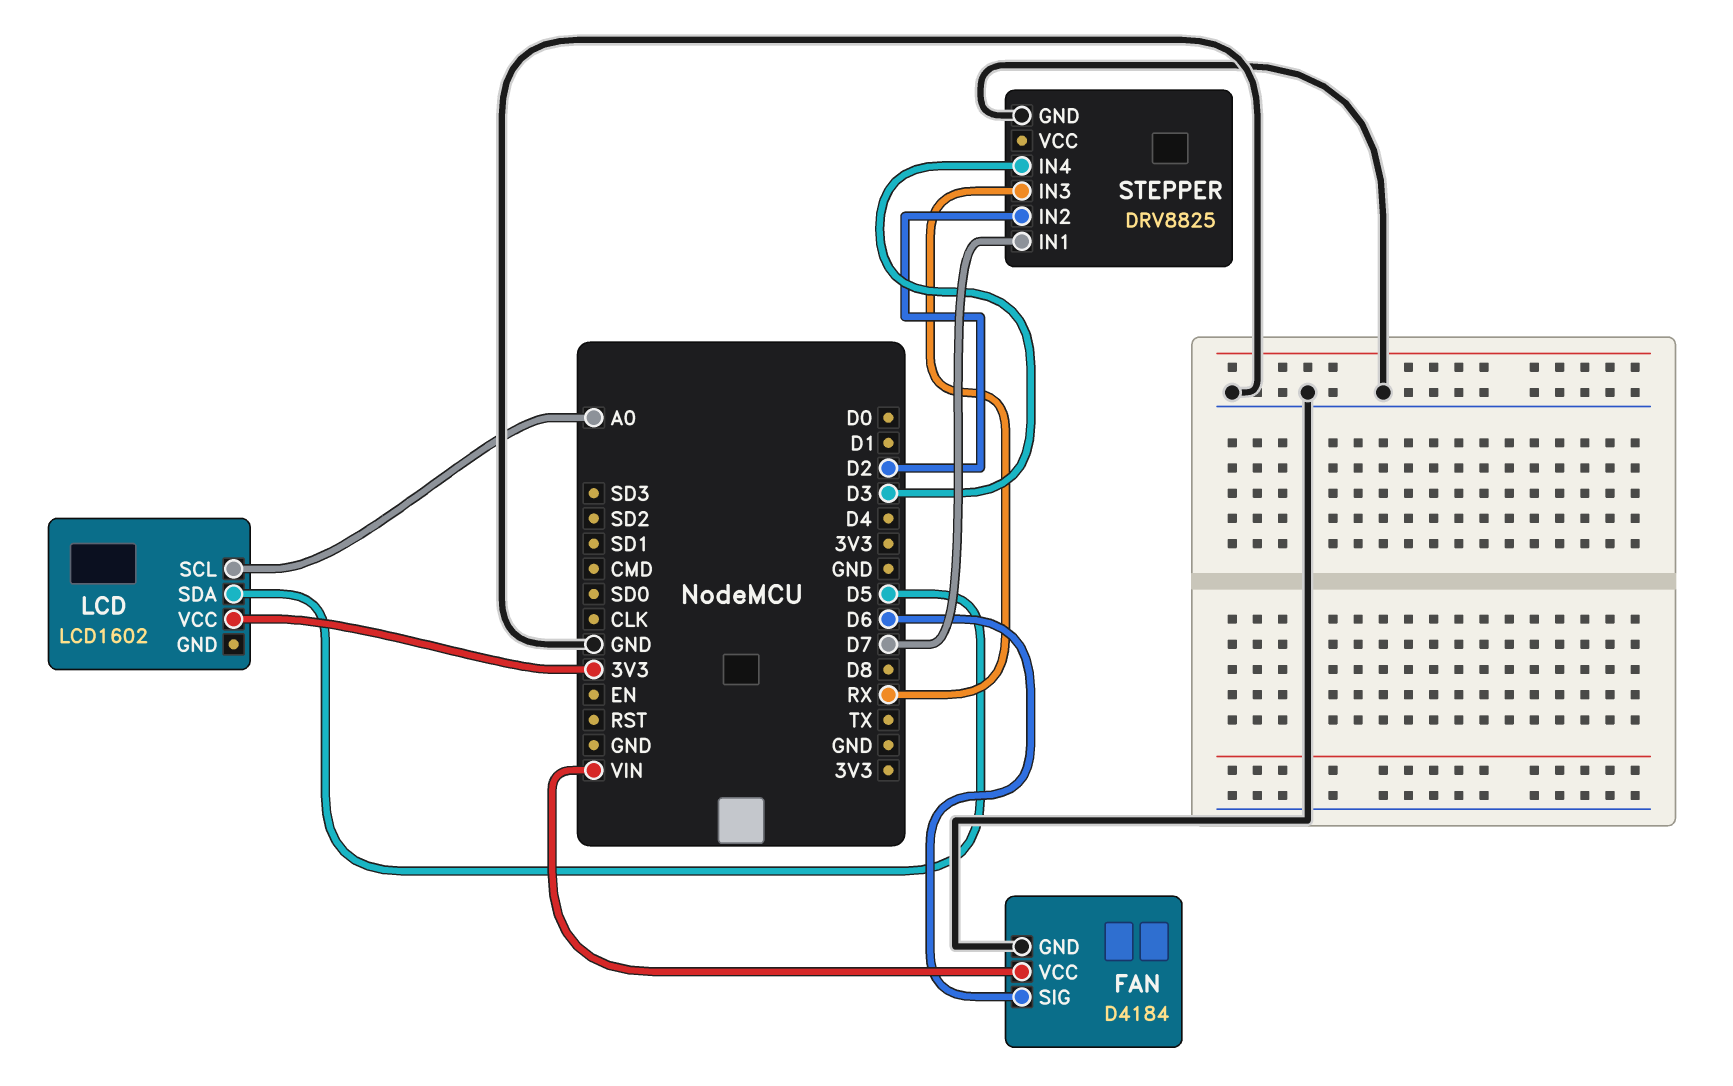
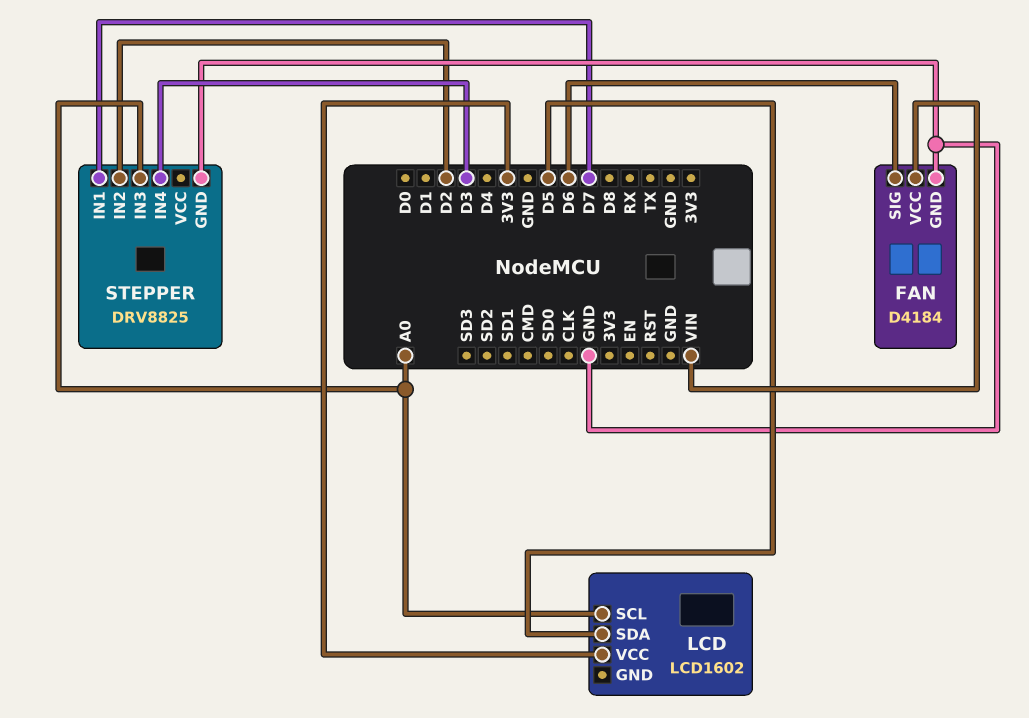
STEPPER pin IN3: RX -> A0

